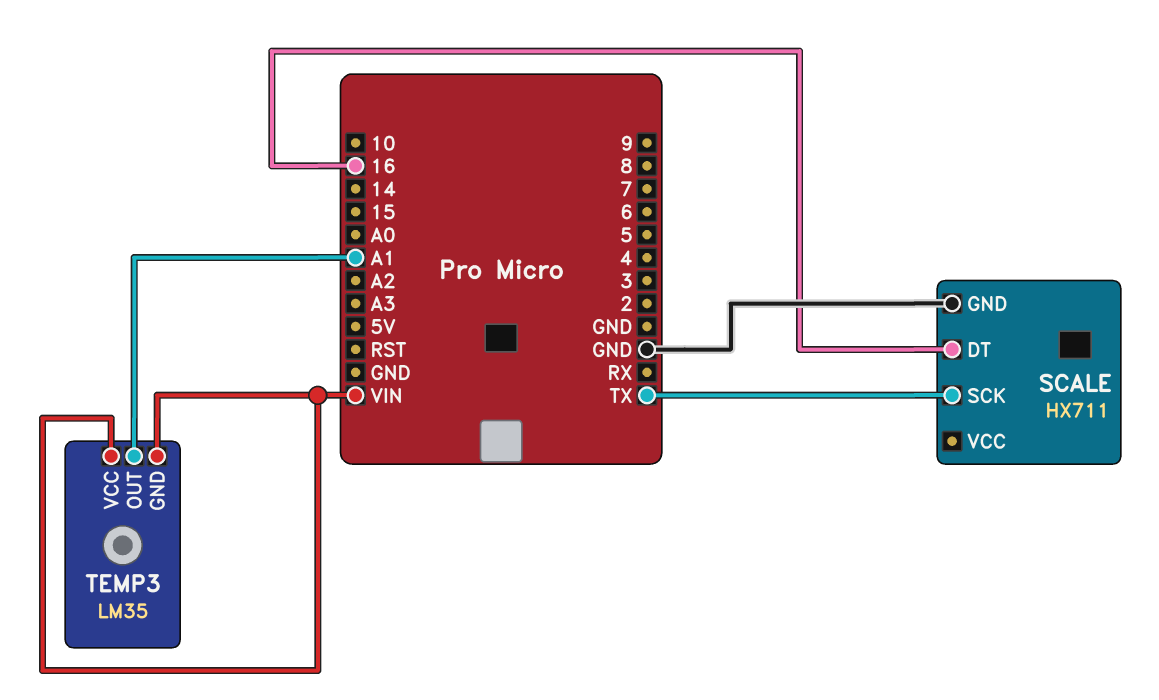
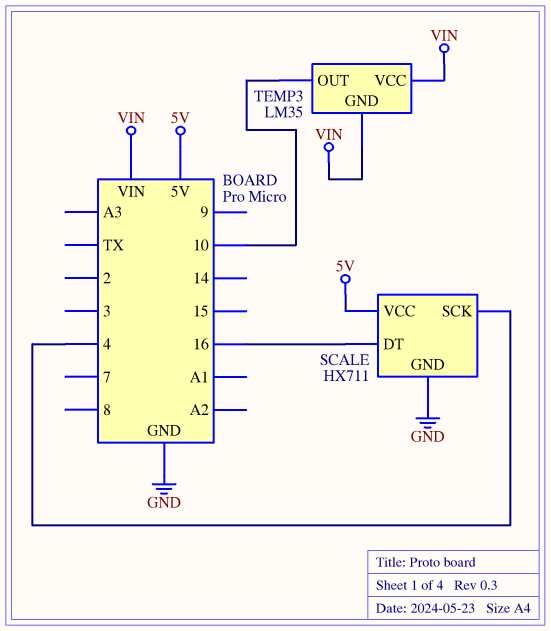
SCALE pin SCK: TX -> 4
SCALE pin VCC: none -> 5V
TEMP3 pin OUT: A1 -> 10

